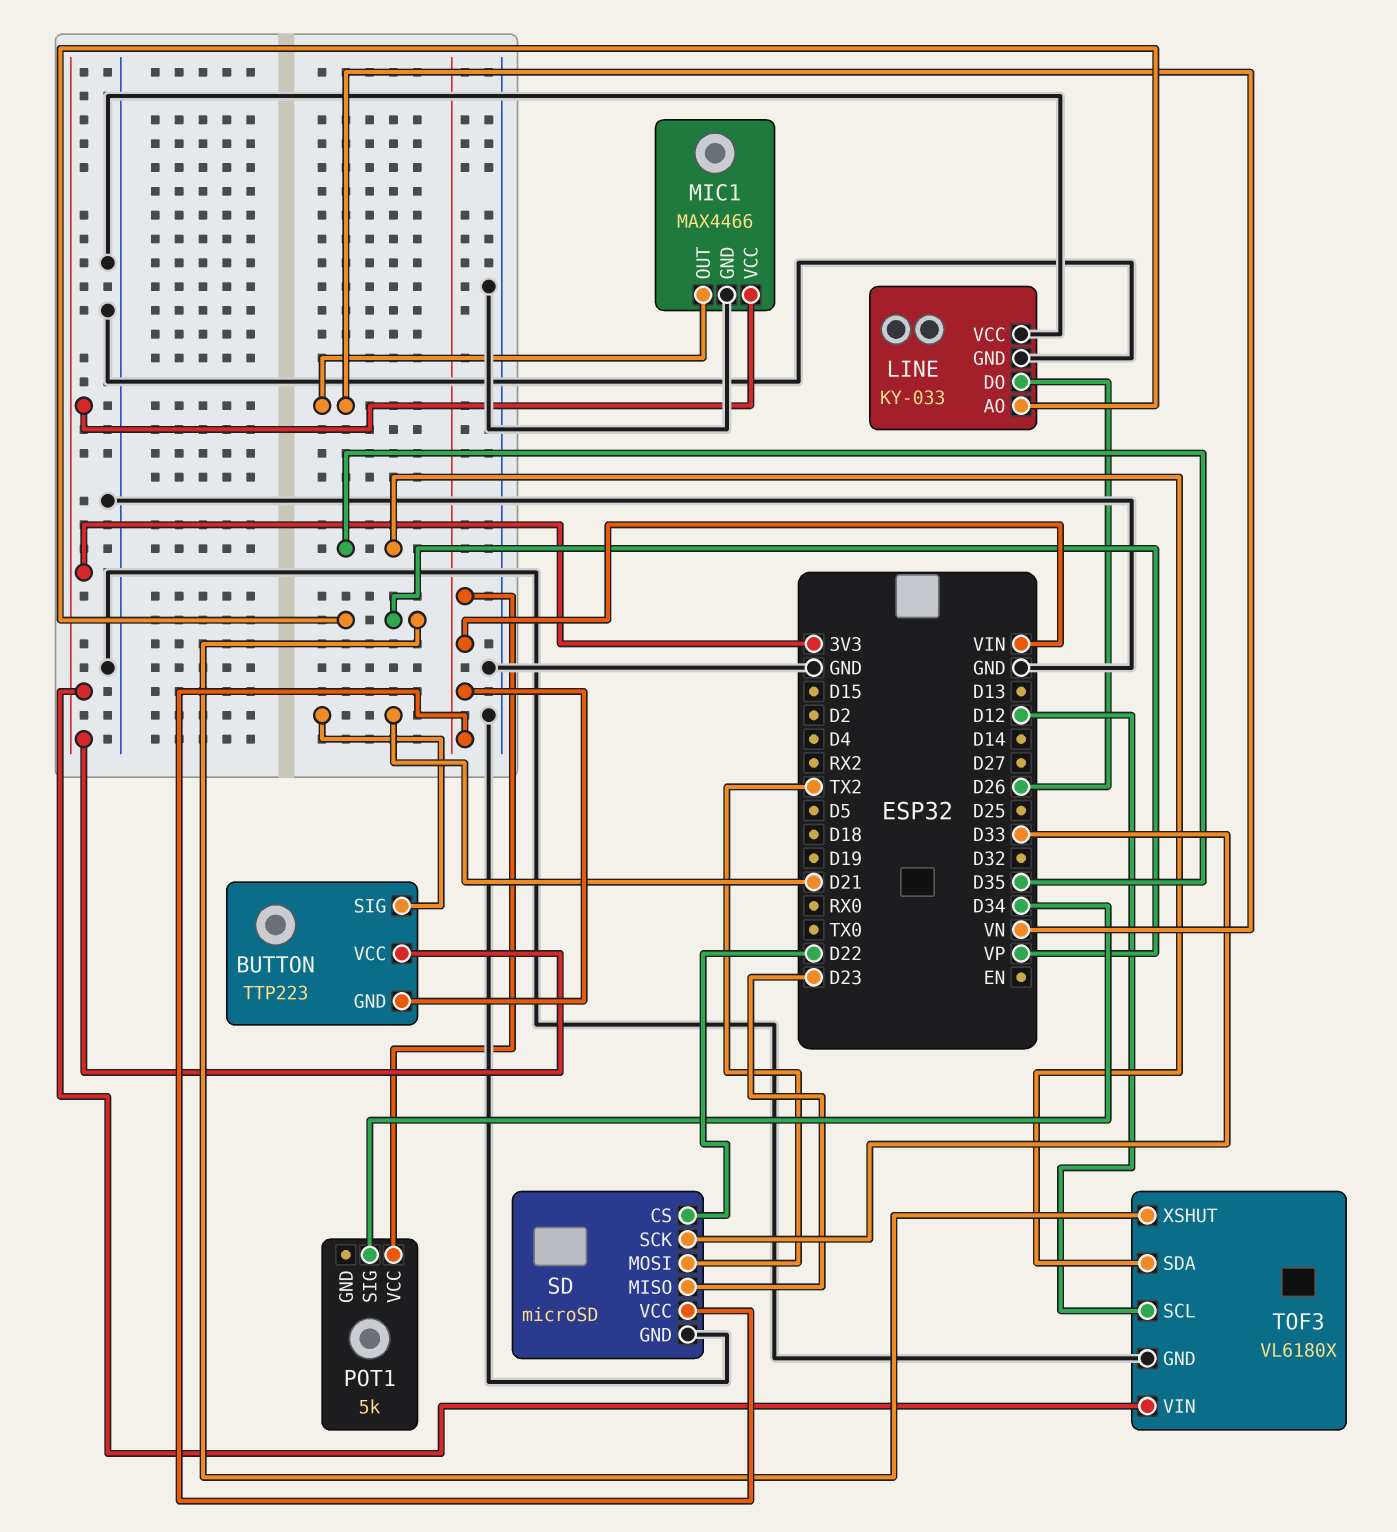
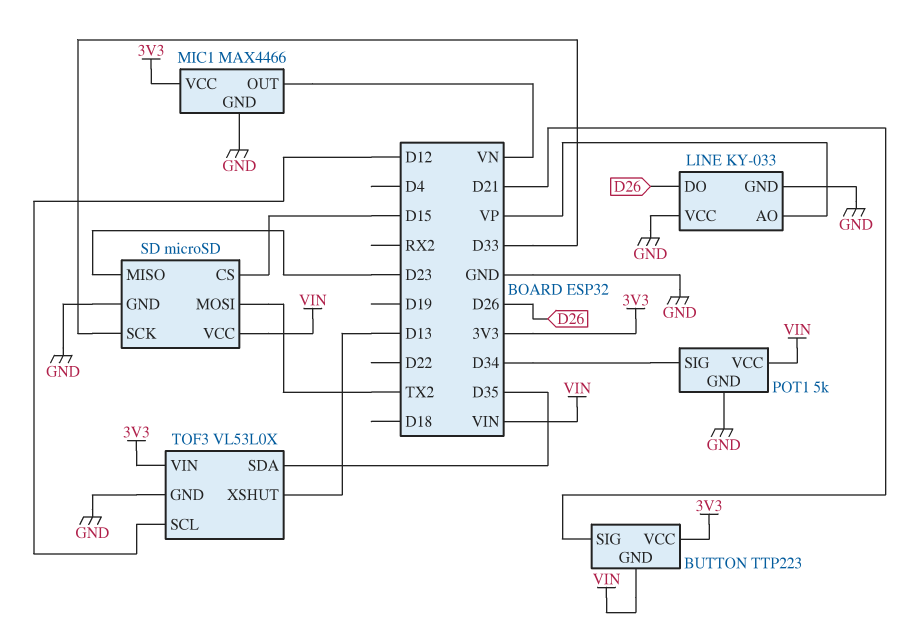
POT1 pin GND: none -> GND
SD pin CS: D22 -> D15
TOF3: VL6180X -> VL53L0X
TOF3 pin XSHUT: VP -> D13

